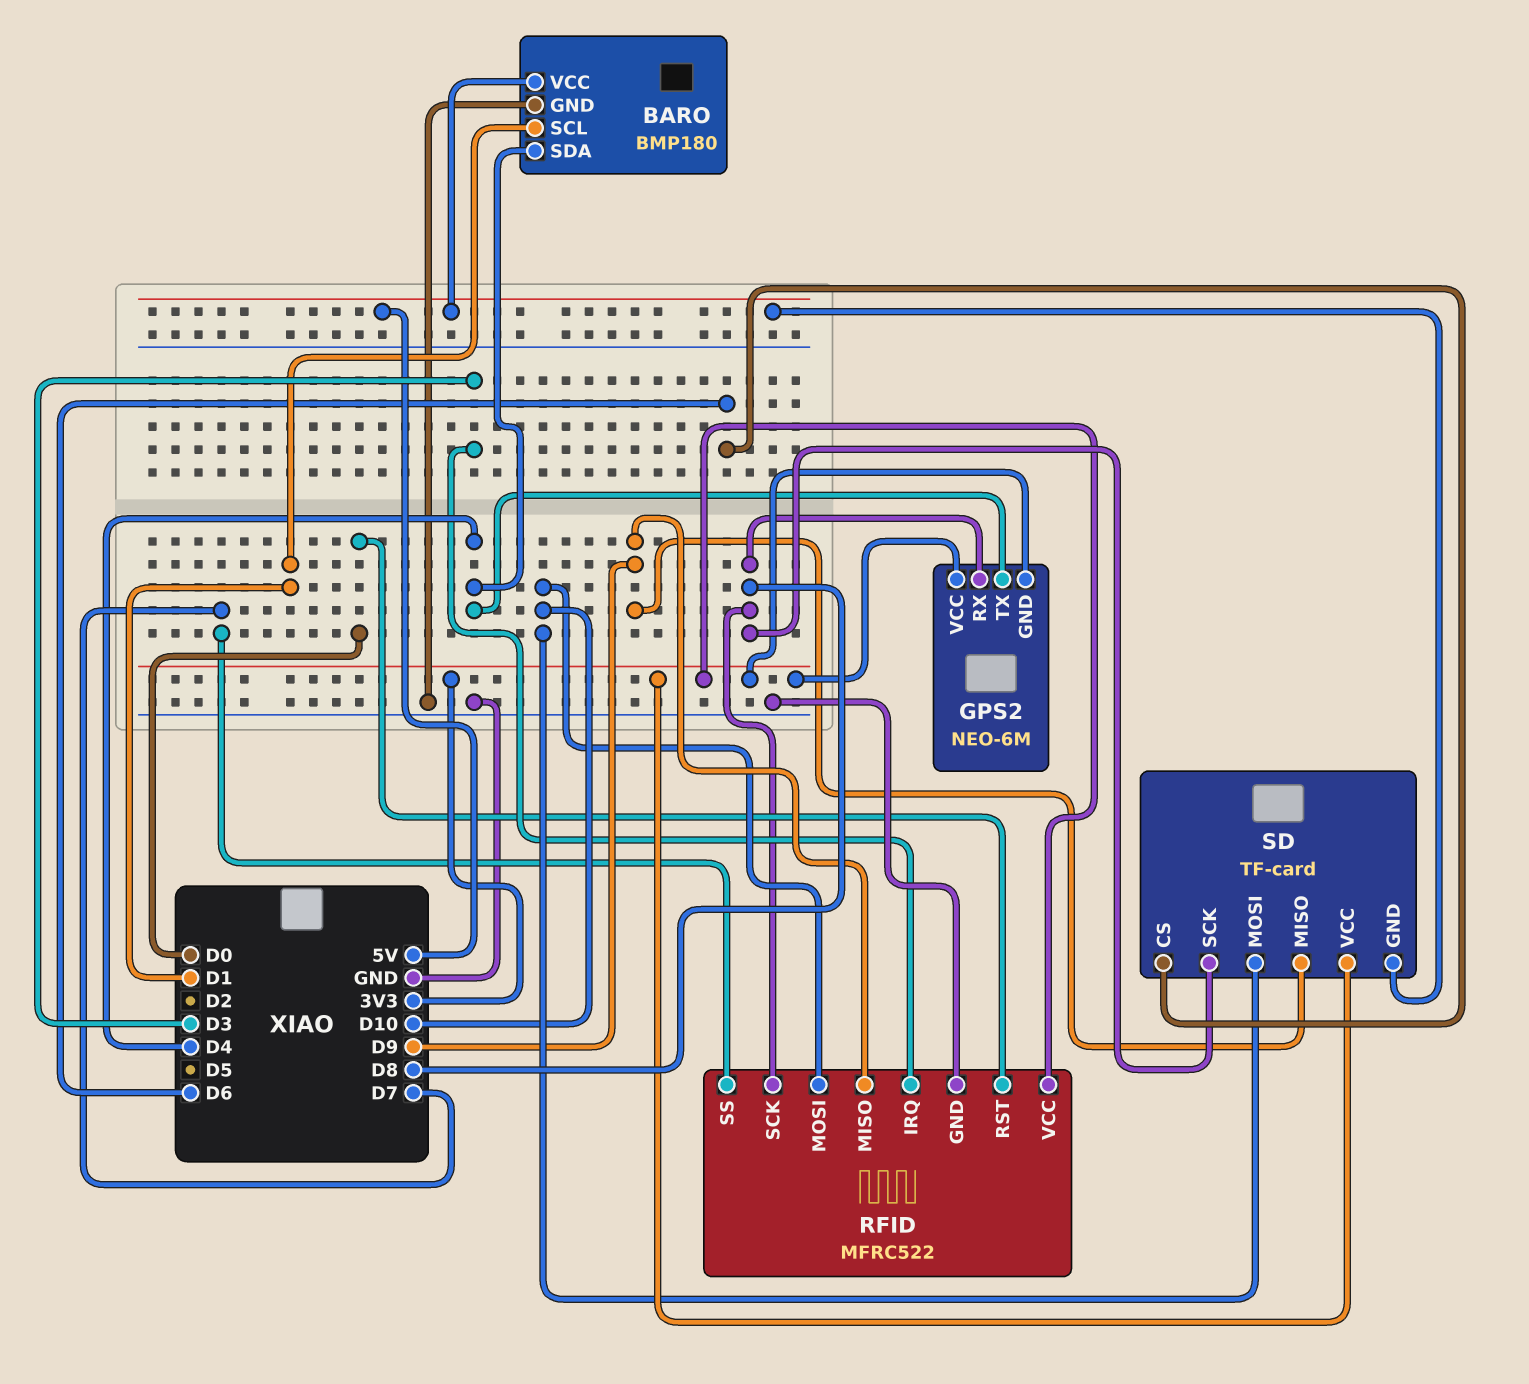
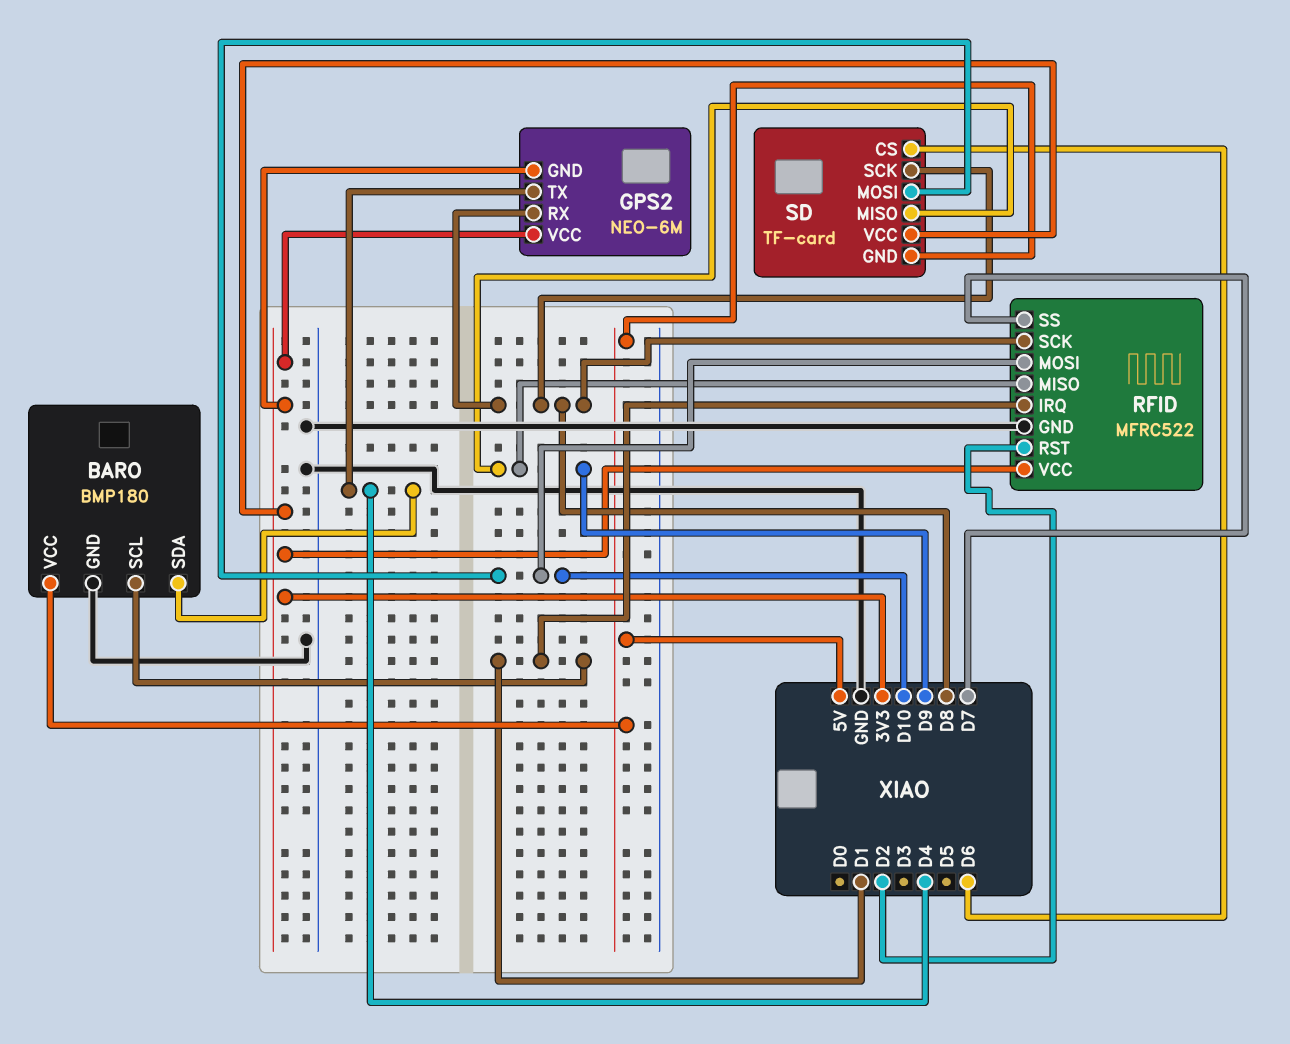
RFID pin IRQ: D3 -> D1
RFID pin RST: D0 -> D2

